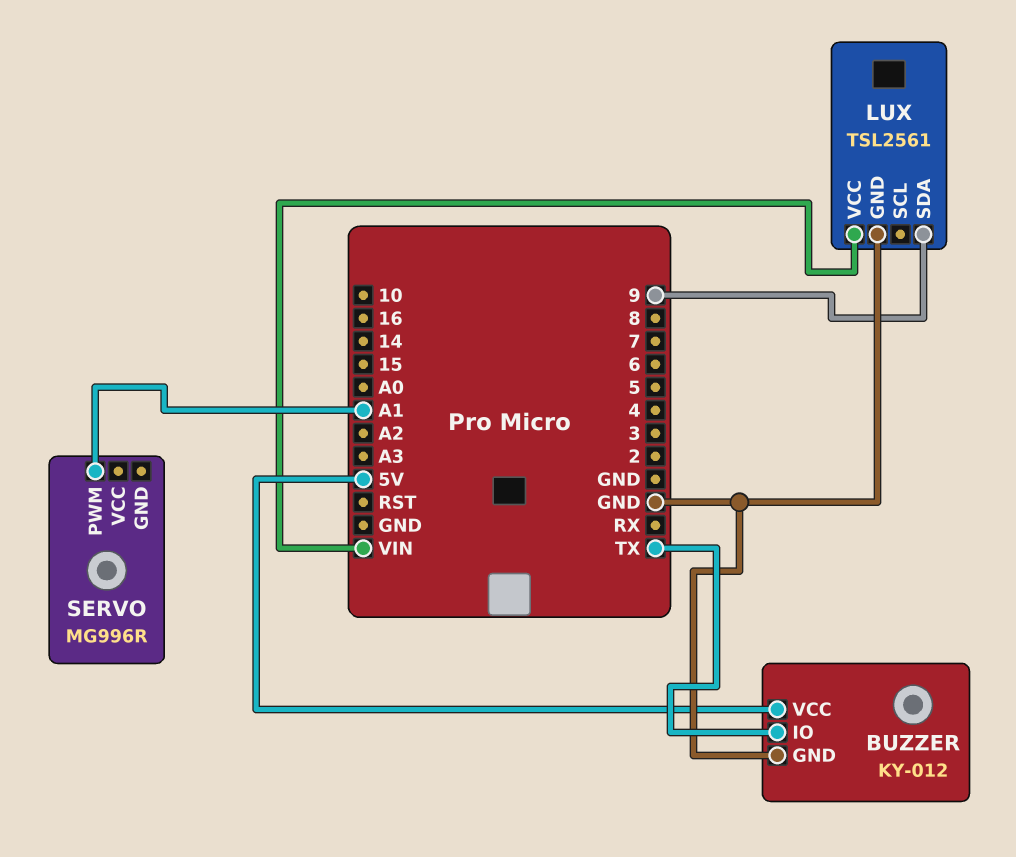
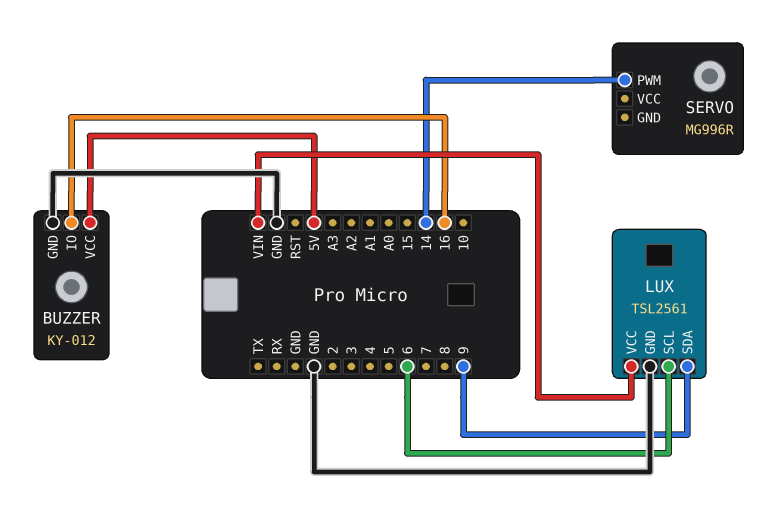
BUZZER pin IO: TX -> 16
LUX pin SCL: none -> 6
SERVO pin PWM: A1 -> 14

